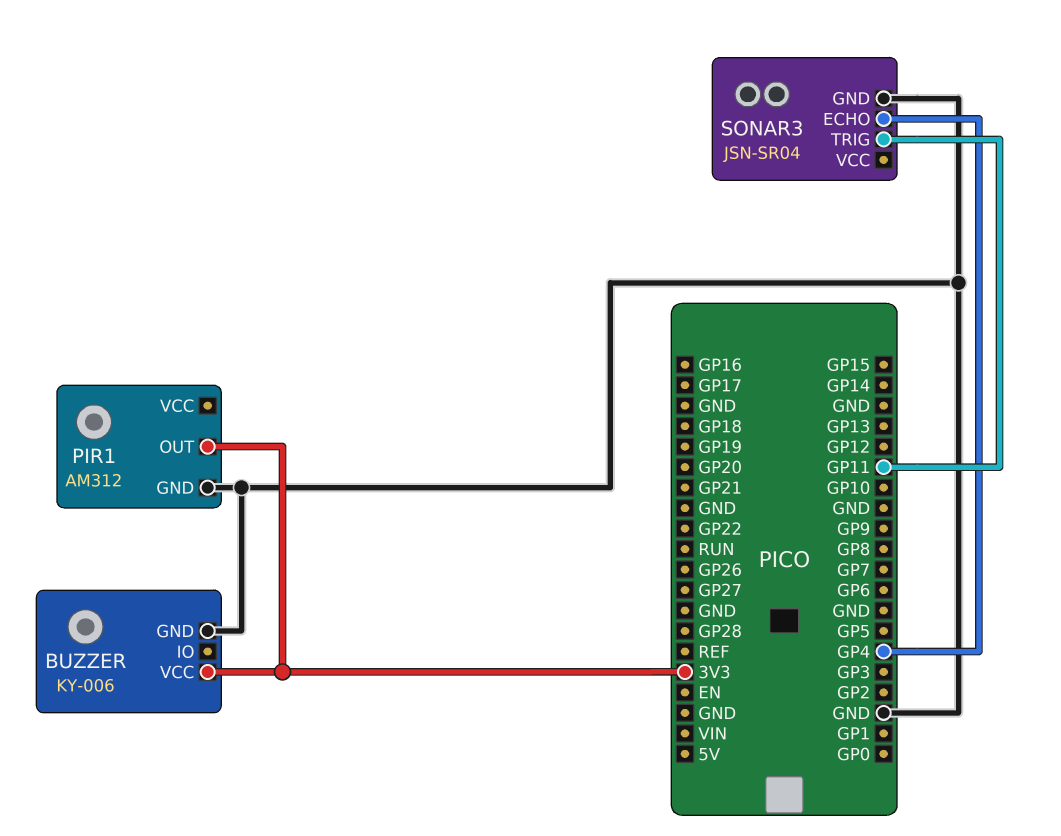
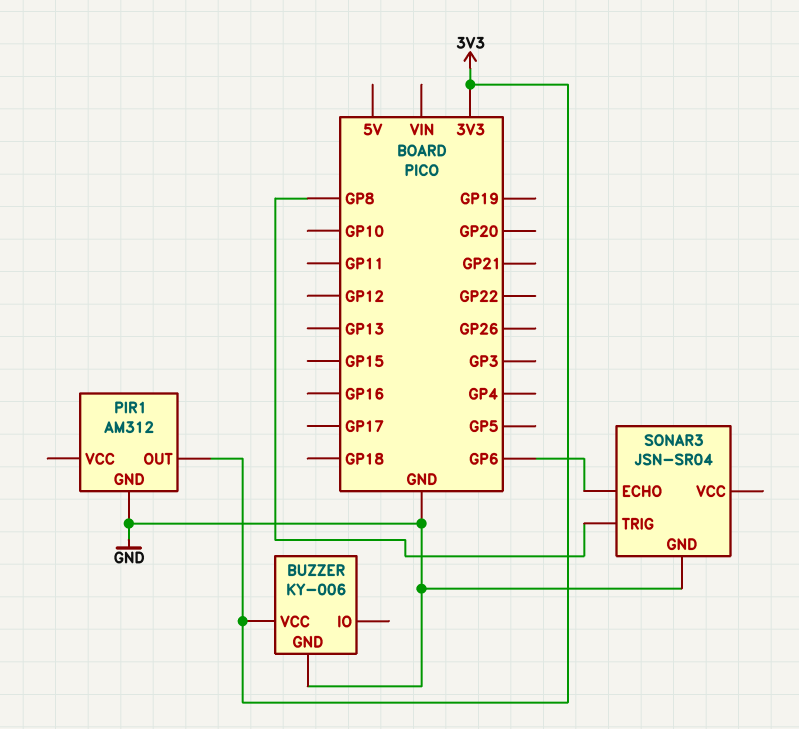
SONAR3 pin ECHO: GP4 -> GP6
SONAR3 pin TRIG: GP11 -> GP8

